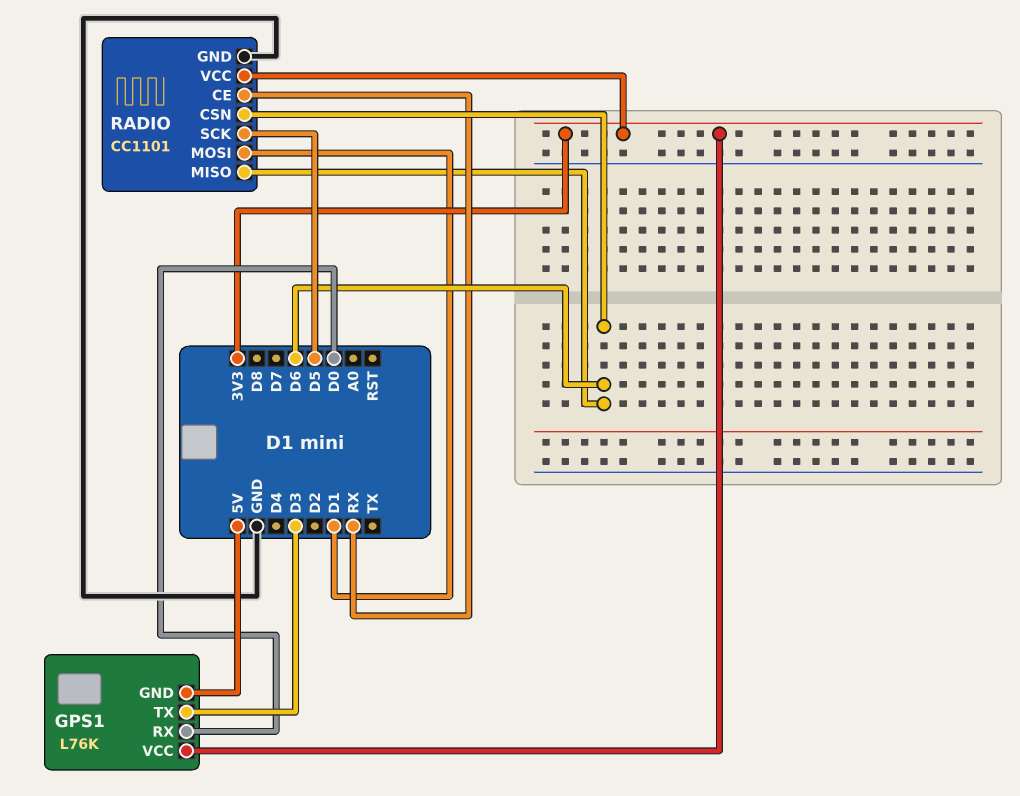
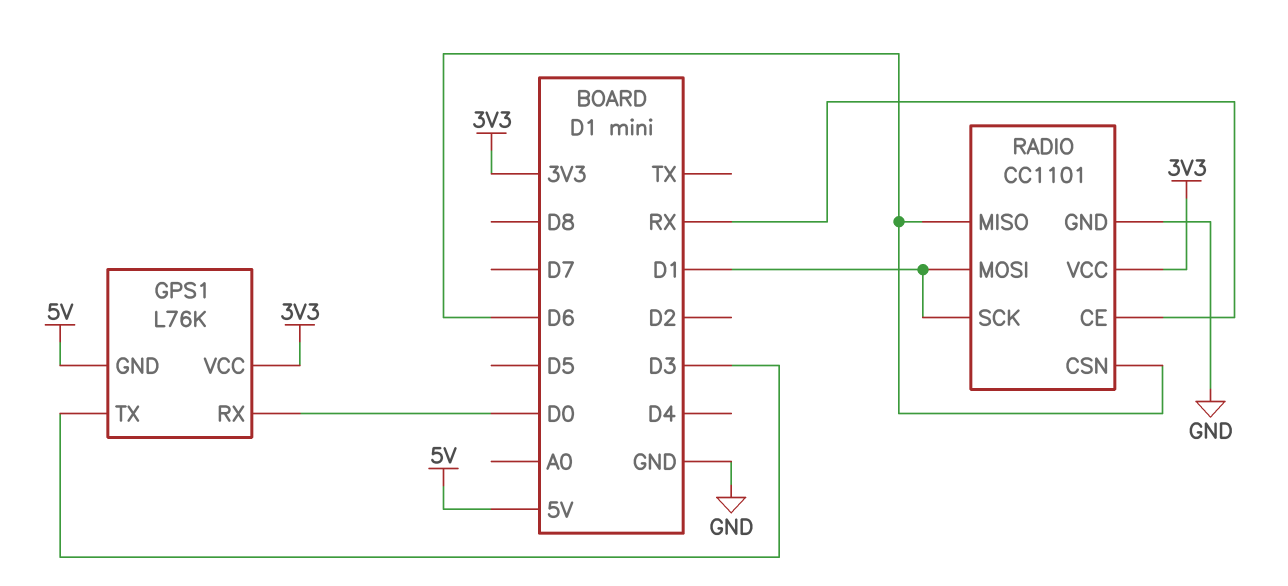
RADIO pin SCK: D5 -> D1

